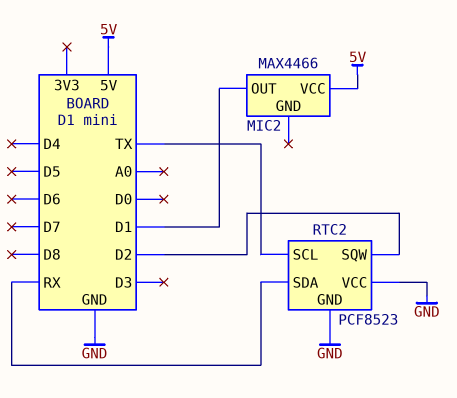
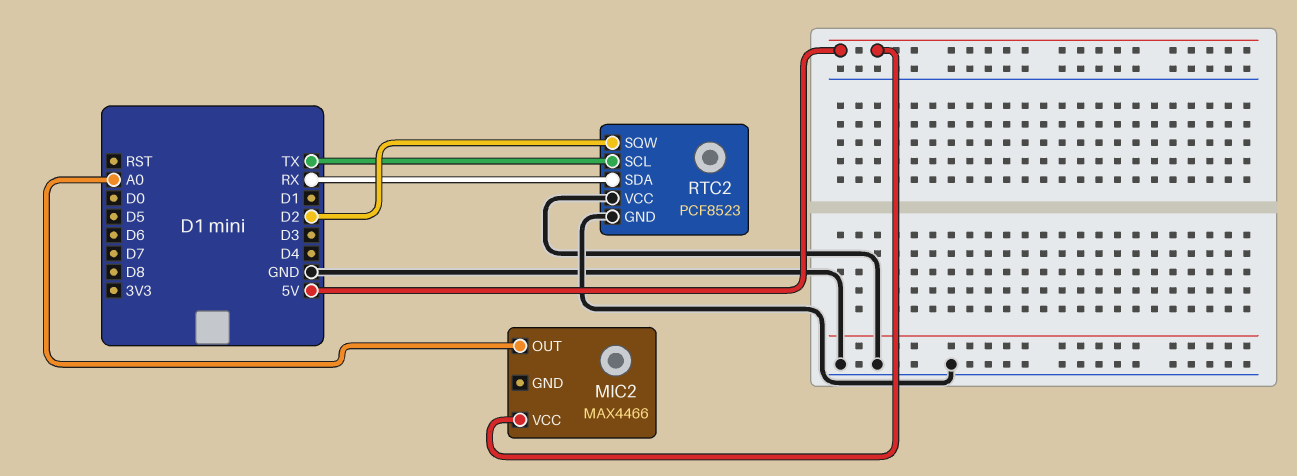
MIC2 pin OUT: D1 -> A0

